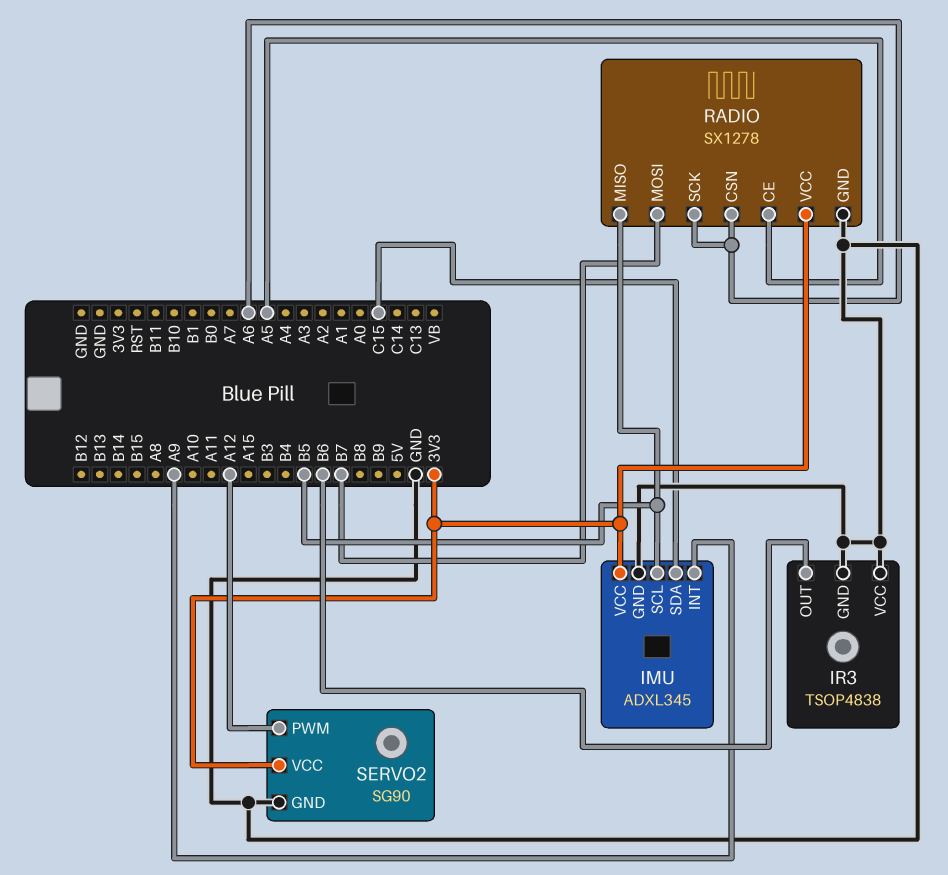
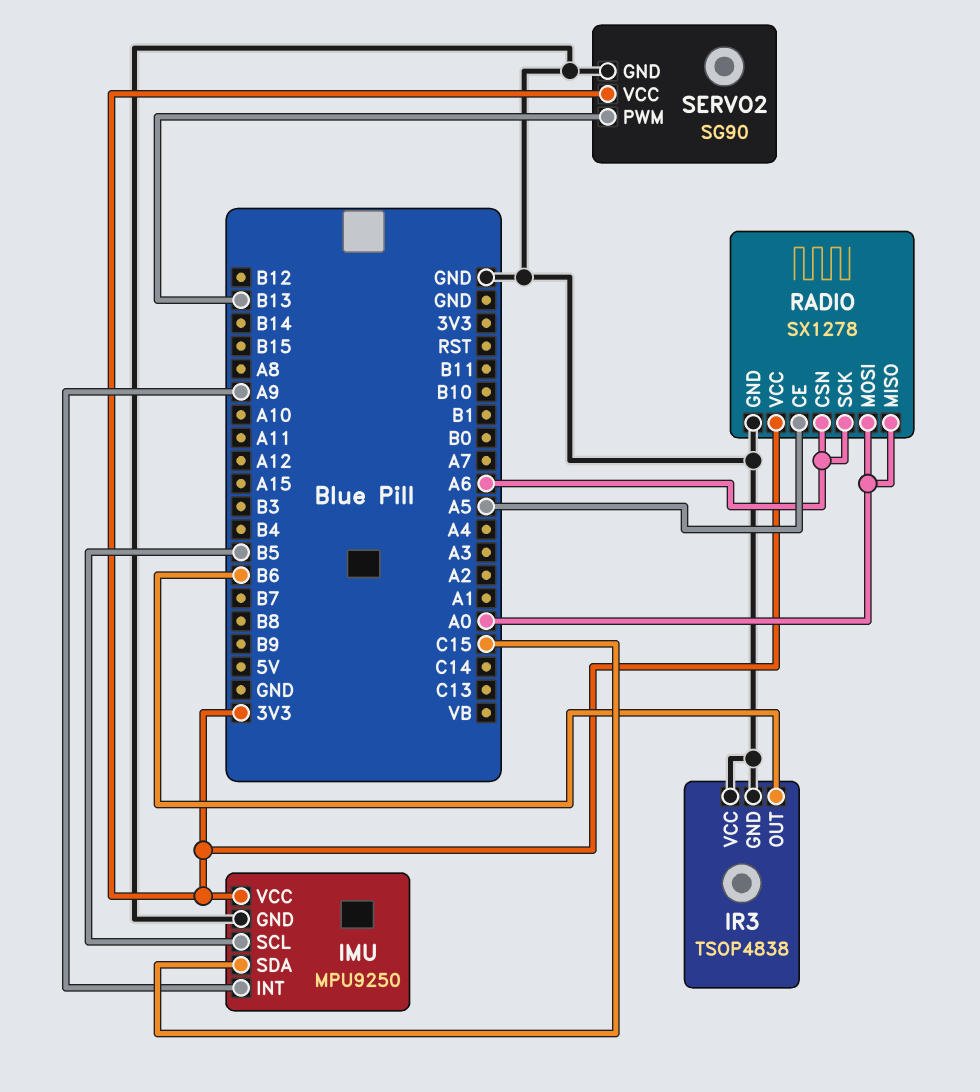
IMU: ADXL345 -> MPU9250
RADIO pin MISO: B5 -> A0
RADIO pin MOSI: B7 -> A0
SERVO2 pin PWM: A12 -> B13

